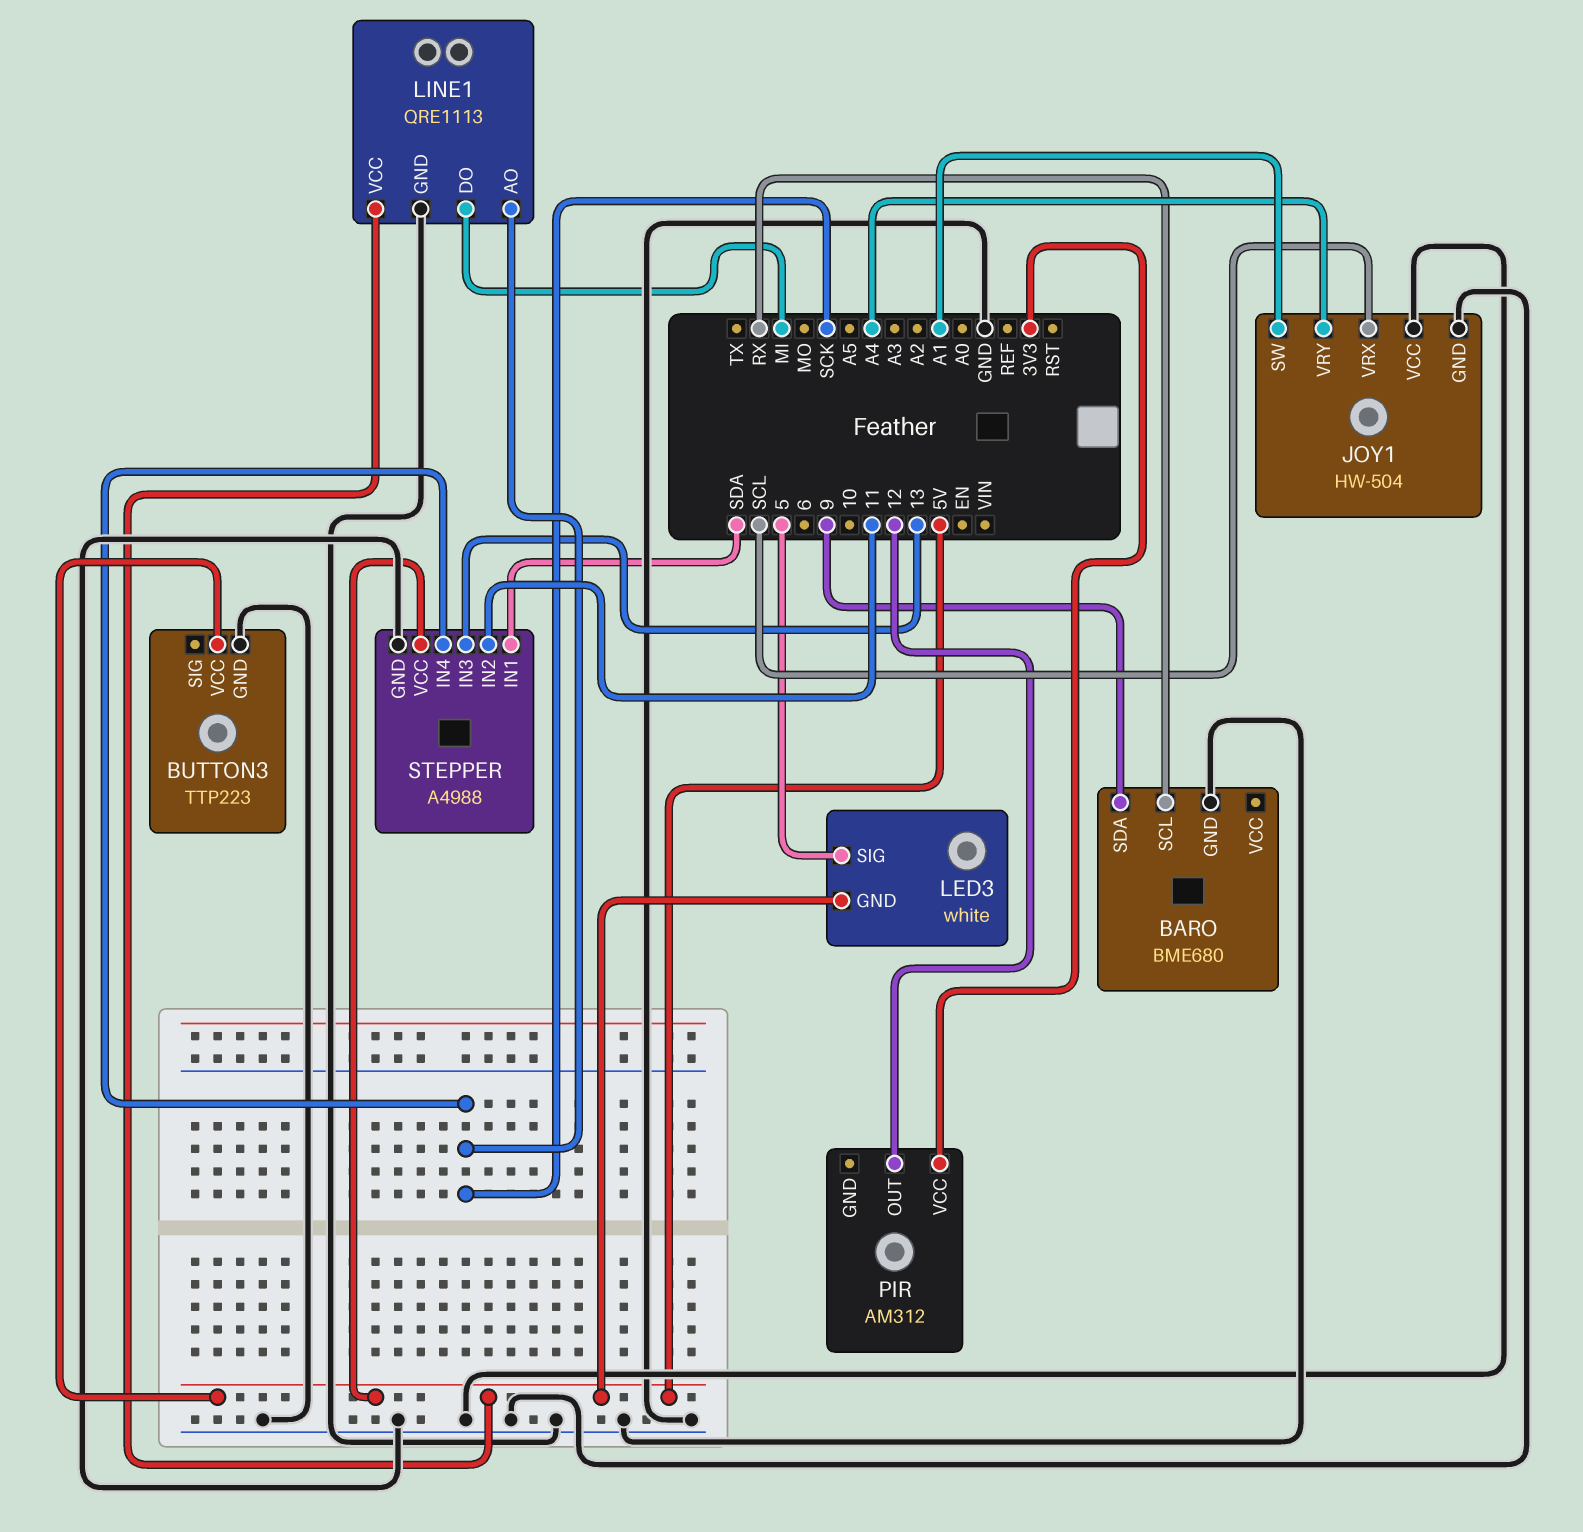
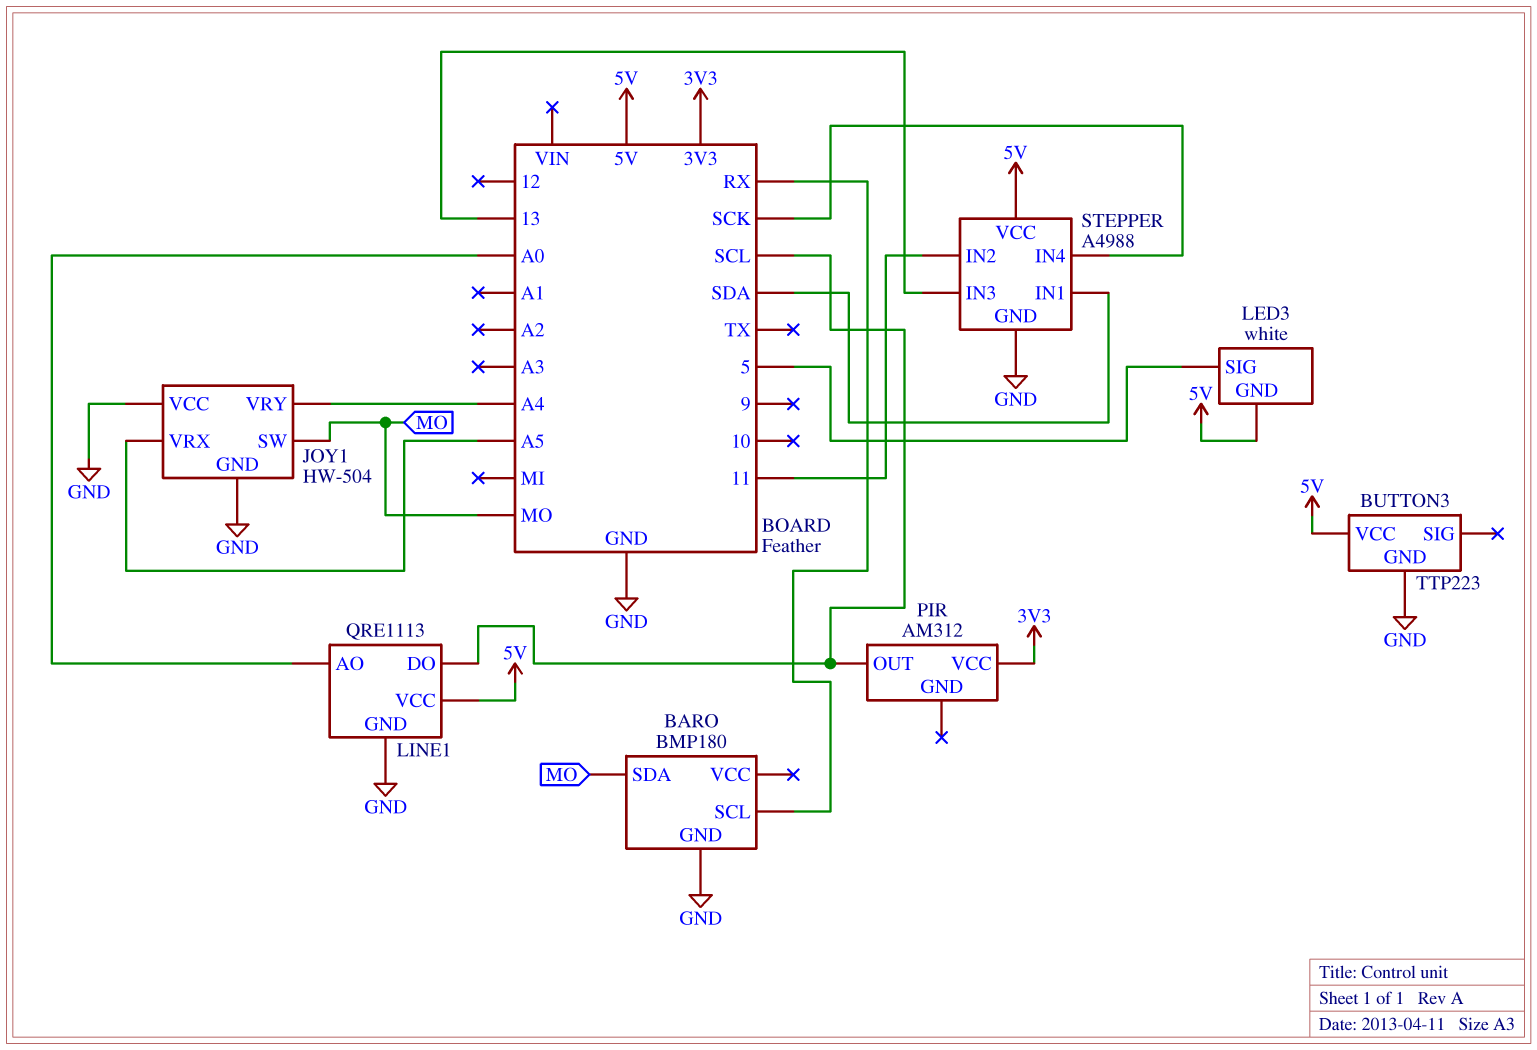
BARO: BME680 -> BMP180
BARO pin SDA: 9 -> MO
JOY1 pin SW: A1 -> MO
JOY1 pin VRX: SCL -> A5
LINE1 pin AO: SCK -> A0
LINE1 pin DO: MI -> SCL
PIR pin OUT: 12 -> SCL

